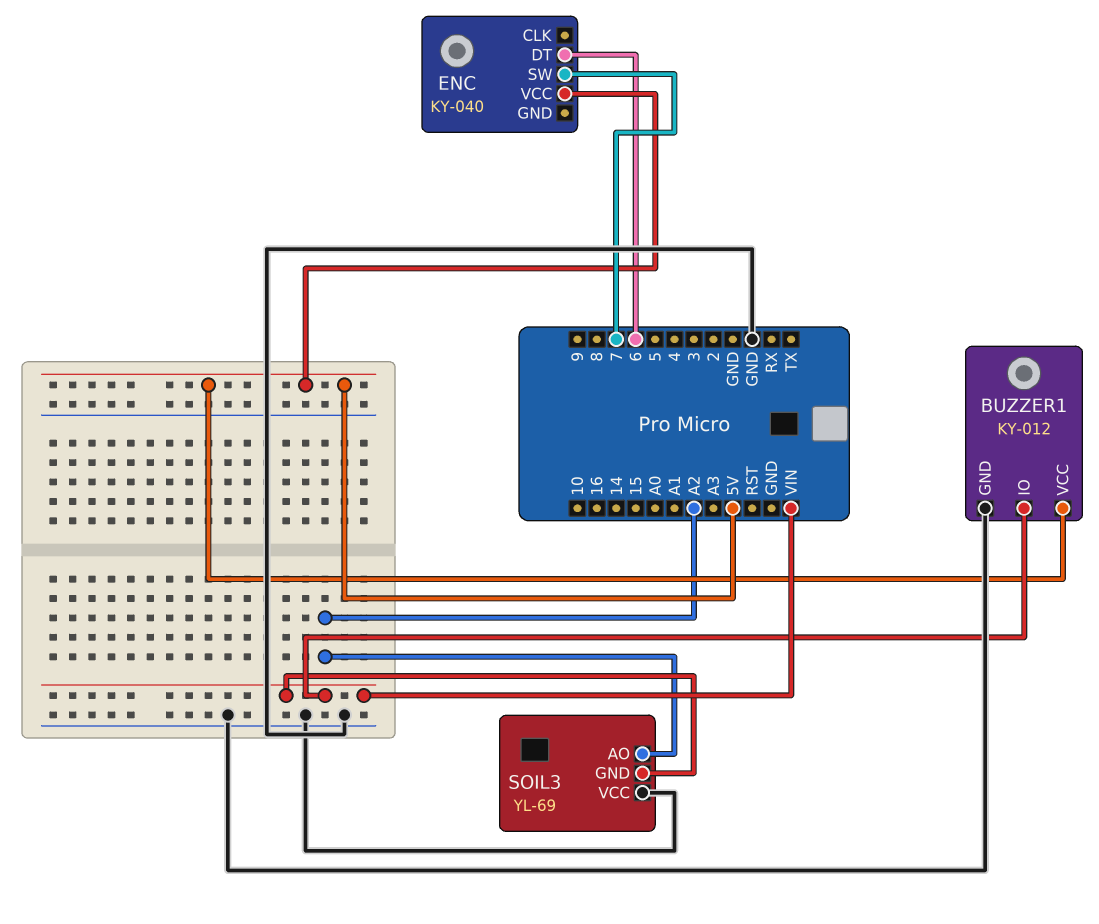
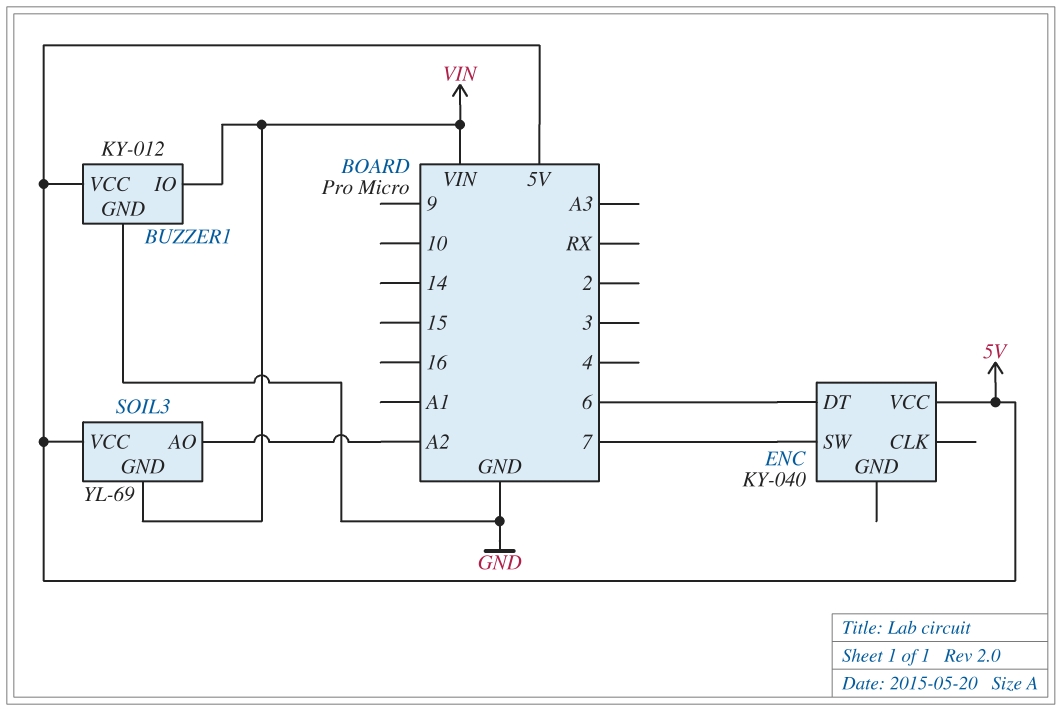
SOIL3 pin VCC: GND -> 5V

